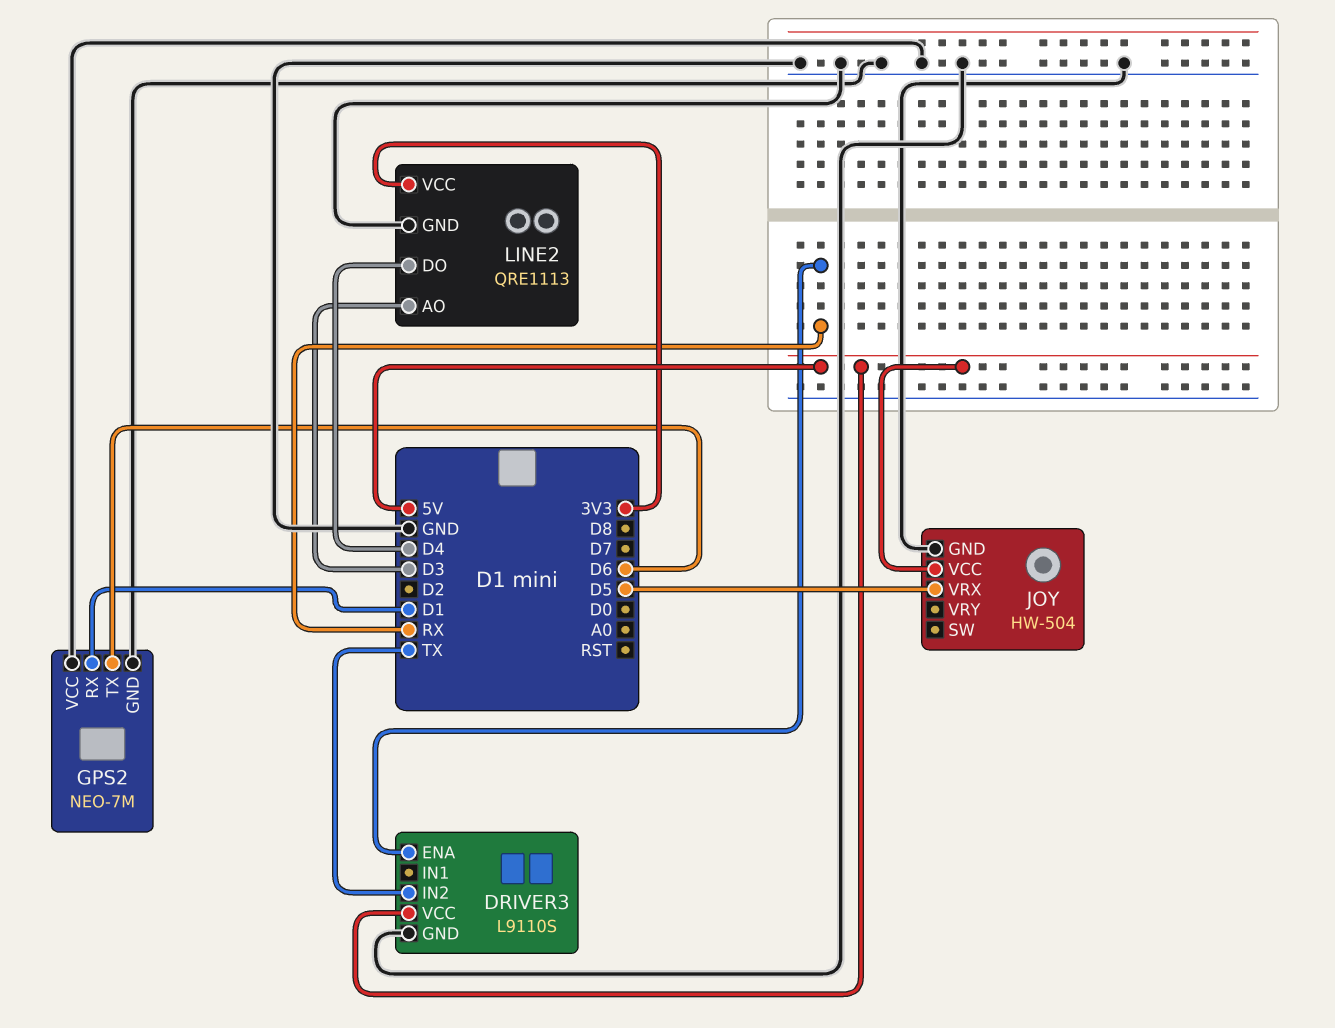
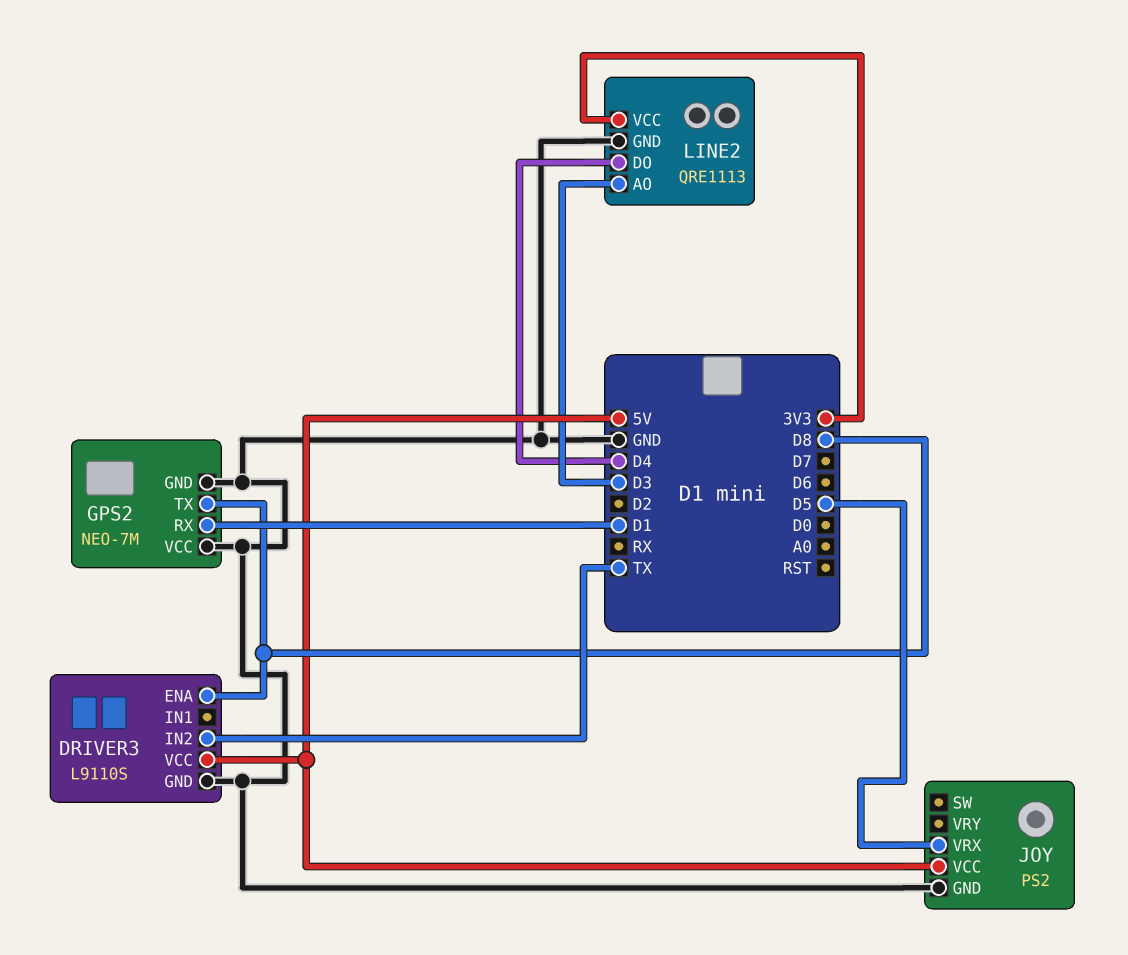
DRIVER3 pin ENA: RX -> D8
GPS2 pin TX: D6 -> D8
JOY: HW-504 -> PS2

